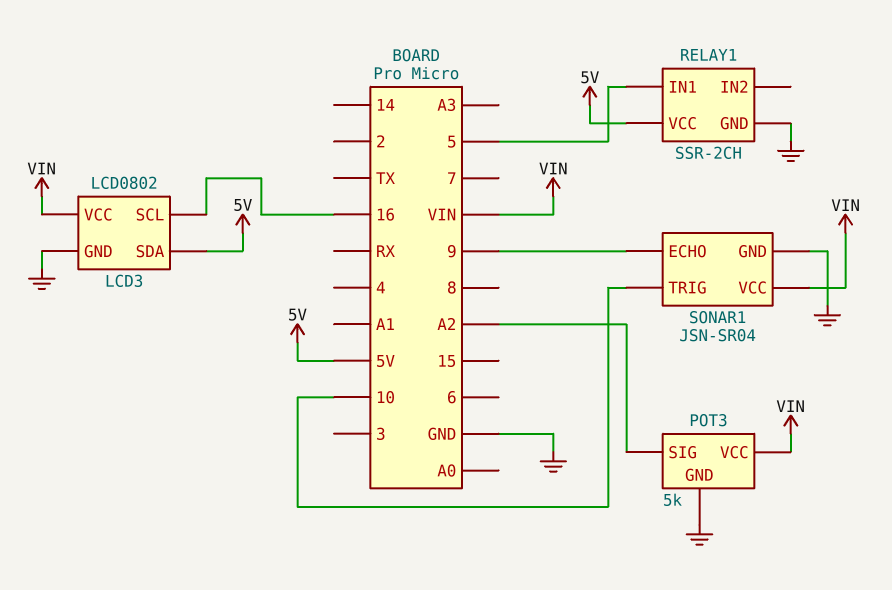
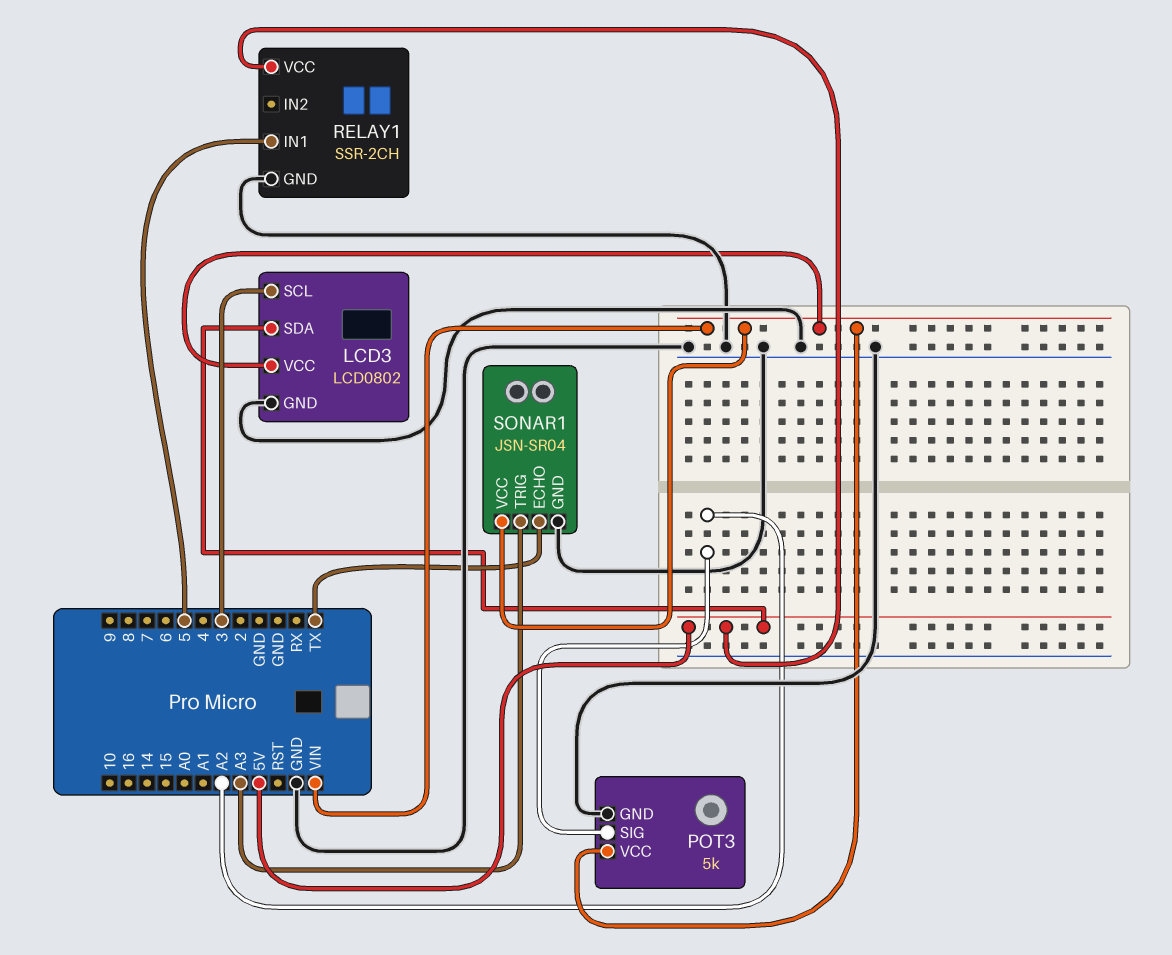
LCD3 pin SCL: 16 -> 3
SONAR1 pin ECHO: 9 -> TX
SONAR1 pin TRIG: 10 -> A3

